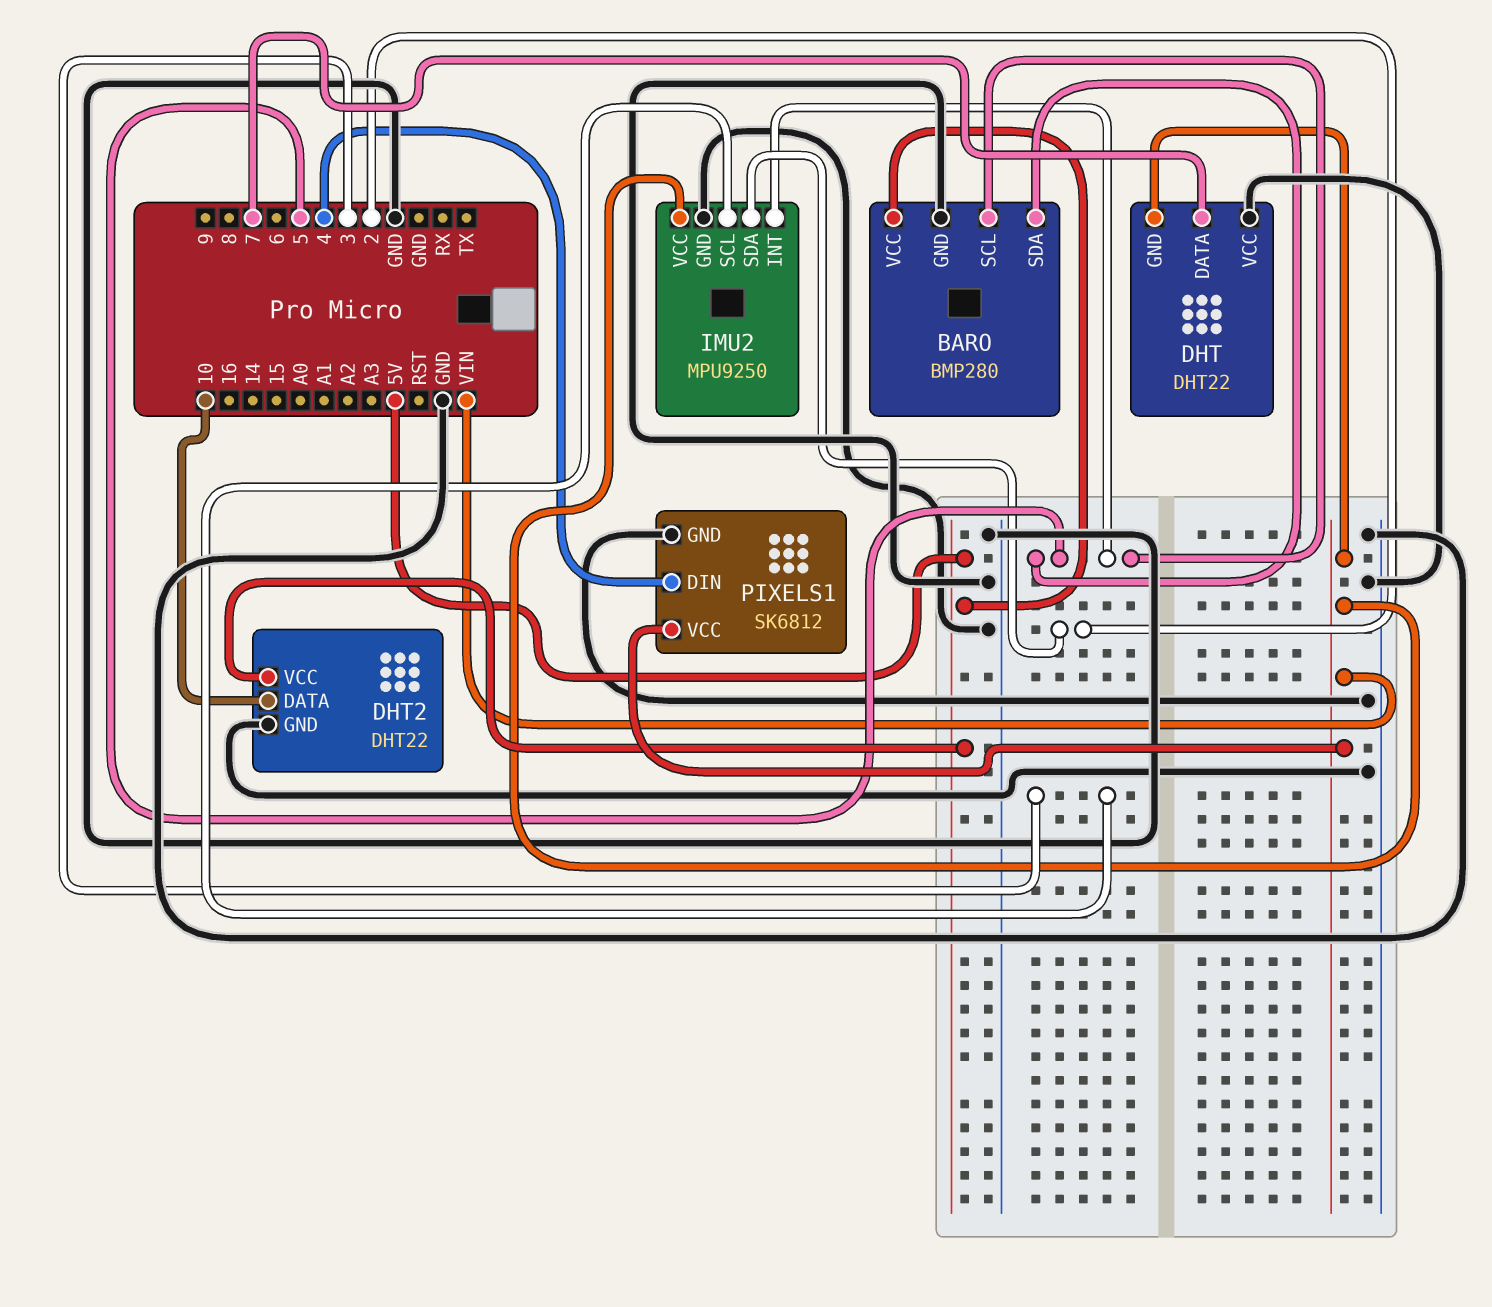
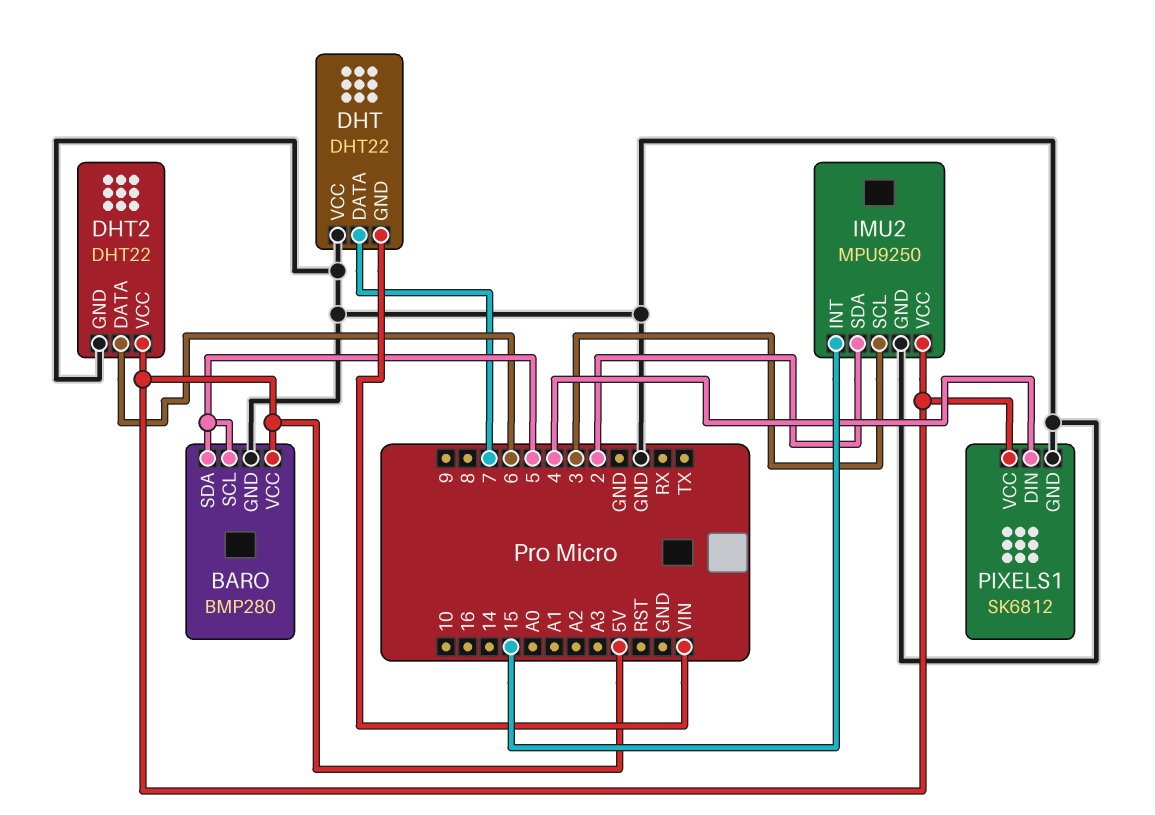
DHT2 pin DATA: 10 -> 6
IMU2 pin INT: 5 -> 15
IMU2 pin VCC: VIN -> 5V
PIXELS1 pin VCC: VIN -> 5V

